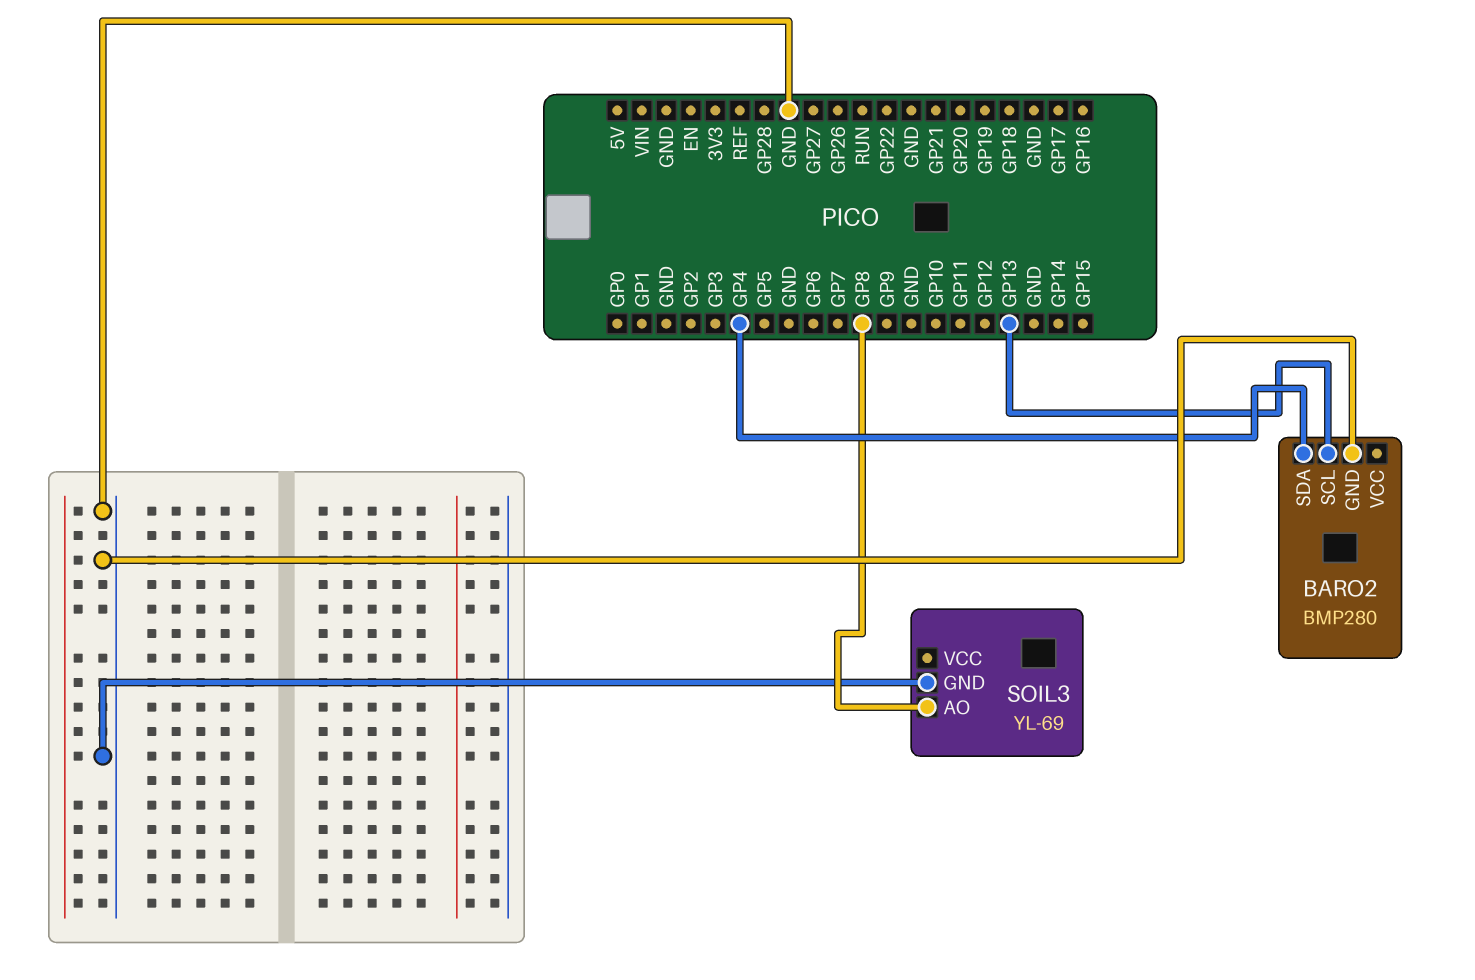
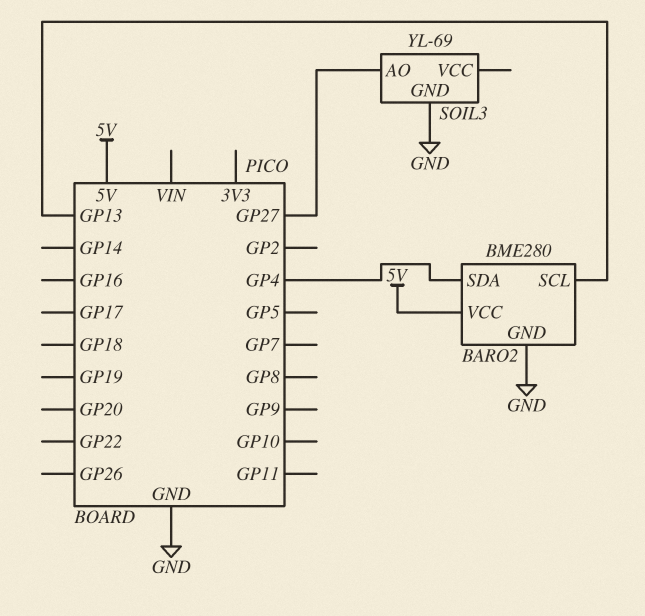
BARO2: BMP280 -> BME280
BARO2 pin VCC: none -> 5V
SOIL3 pin AO: GP8 -> GP27

